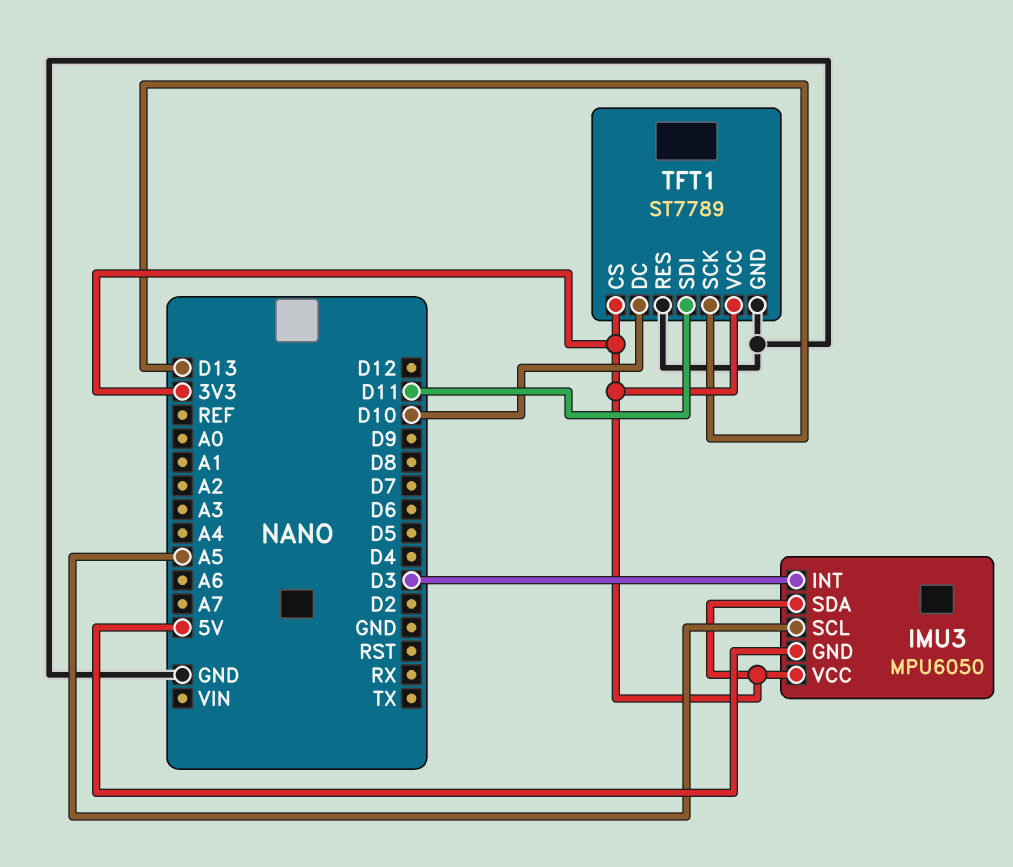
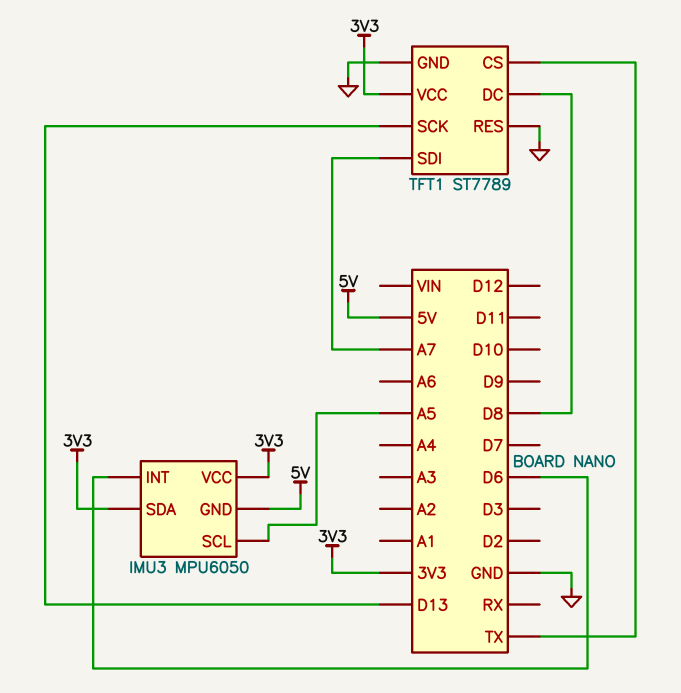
IMU3 pin INT: D3 -> D6
TFT1 pin CS: 3V3 -> TX
TFT1 pin DC: D10 -> D8
TFT1 pin SDI: D11 -> A7

